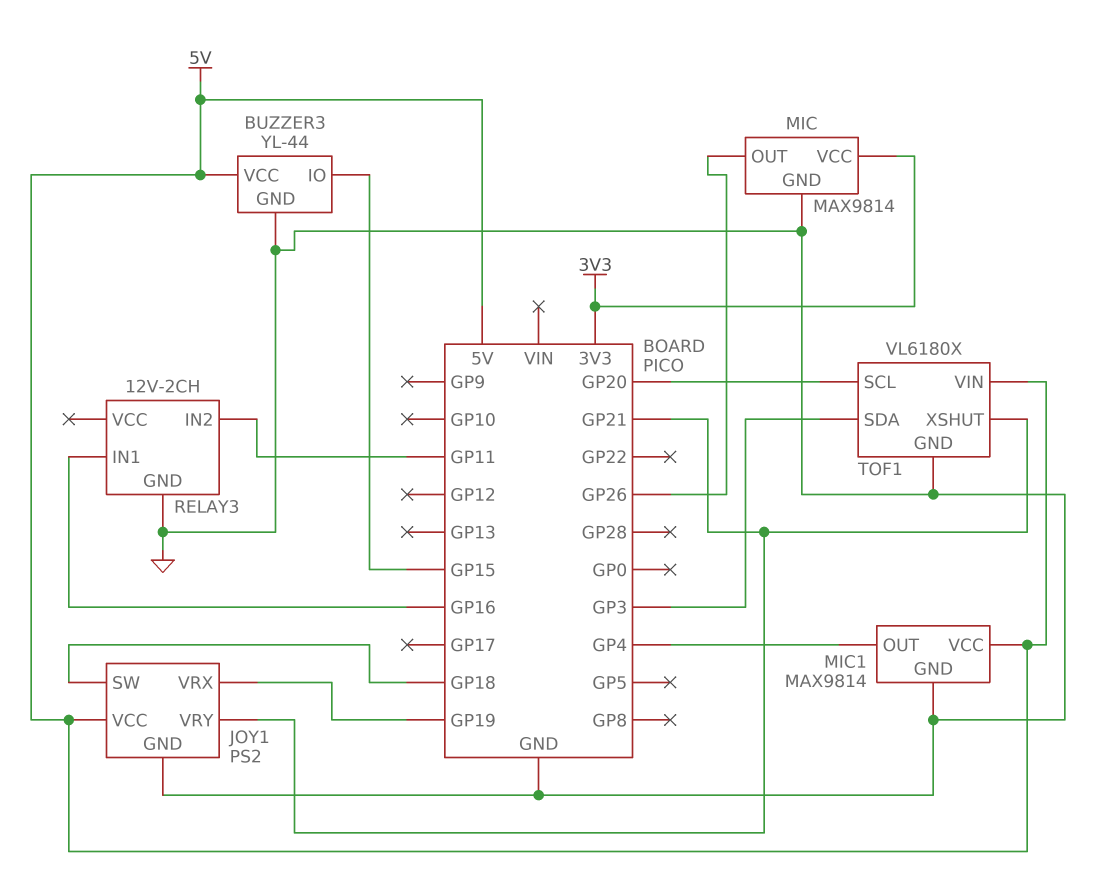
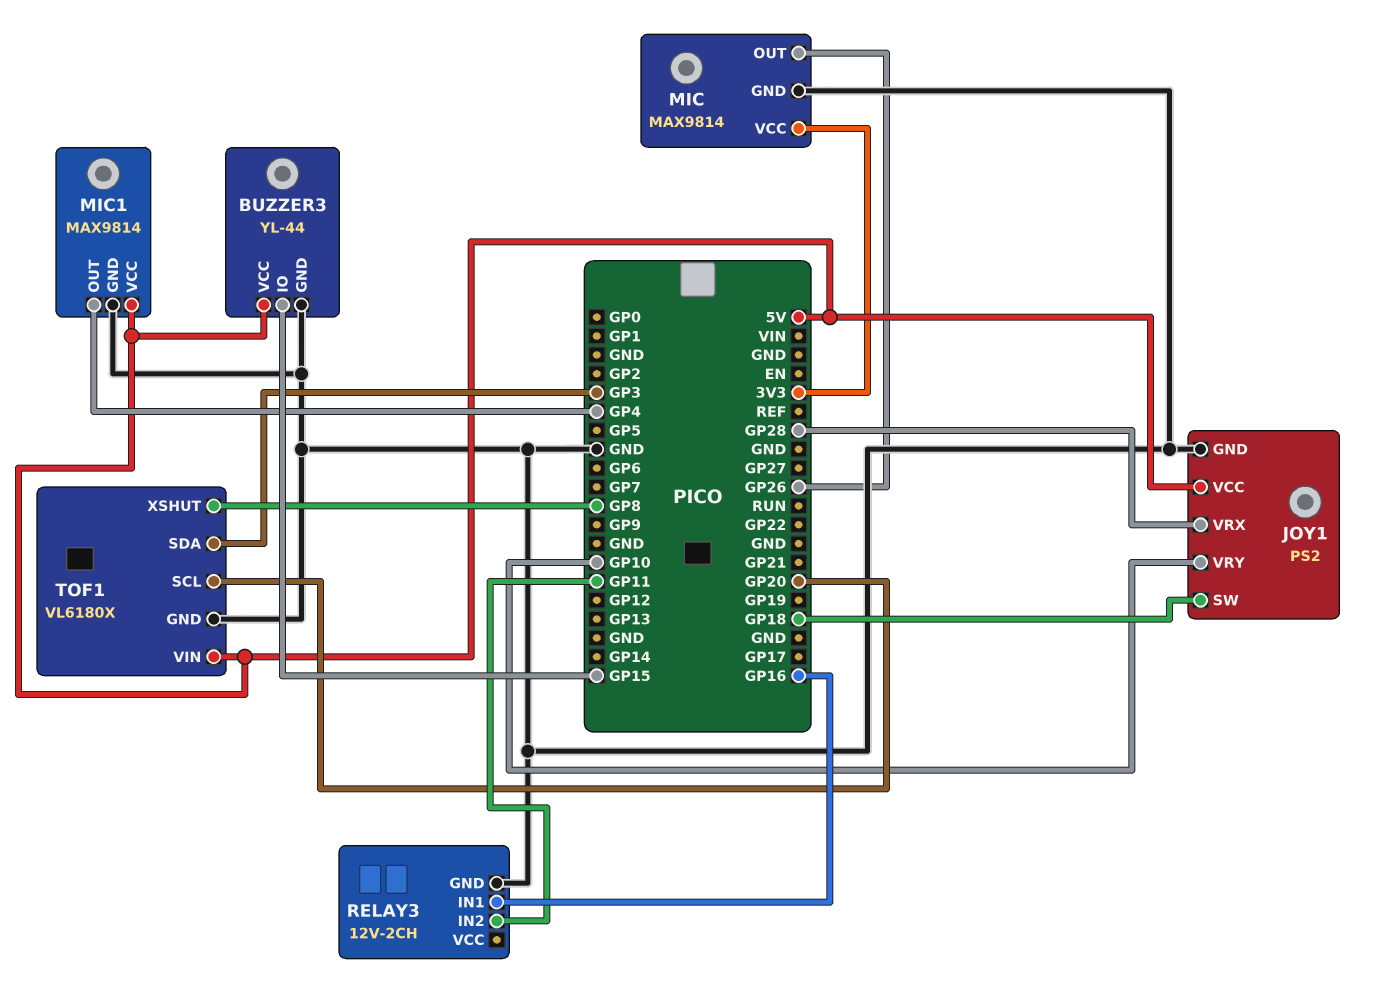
JOY1 pin VRX: GP19 -> GP28
JOY1 pin VRY: GP21 -> GP10
TOF1 pin XSHUT: GP21 -> GP8

